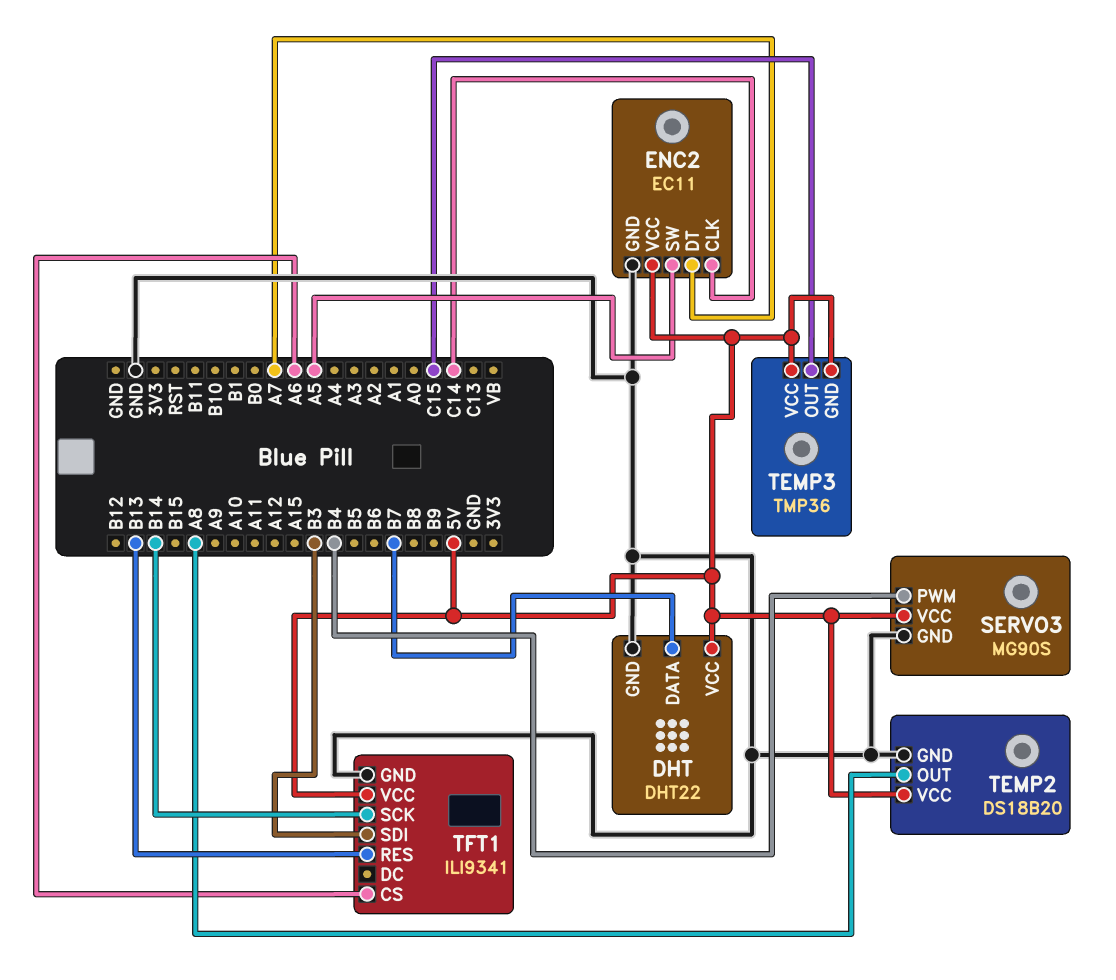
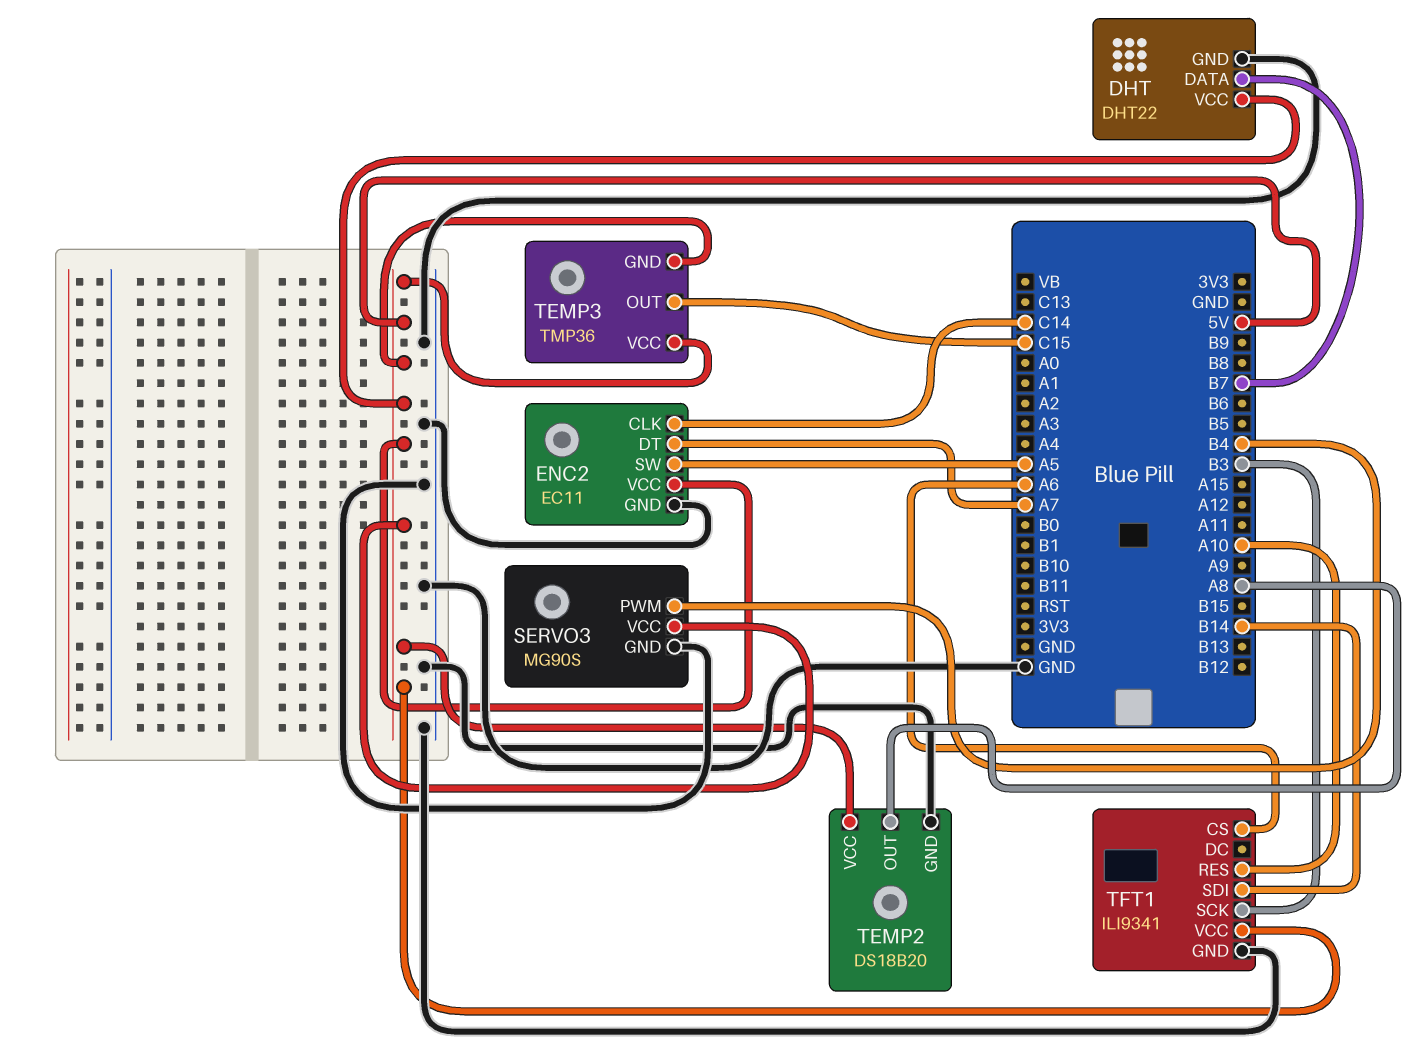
TFT1 pin RES: B13 -> A10
TFT1 pin SCK: B14 -> B3
TFT1 pin SDI: B3 -> B14

